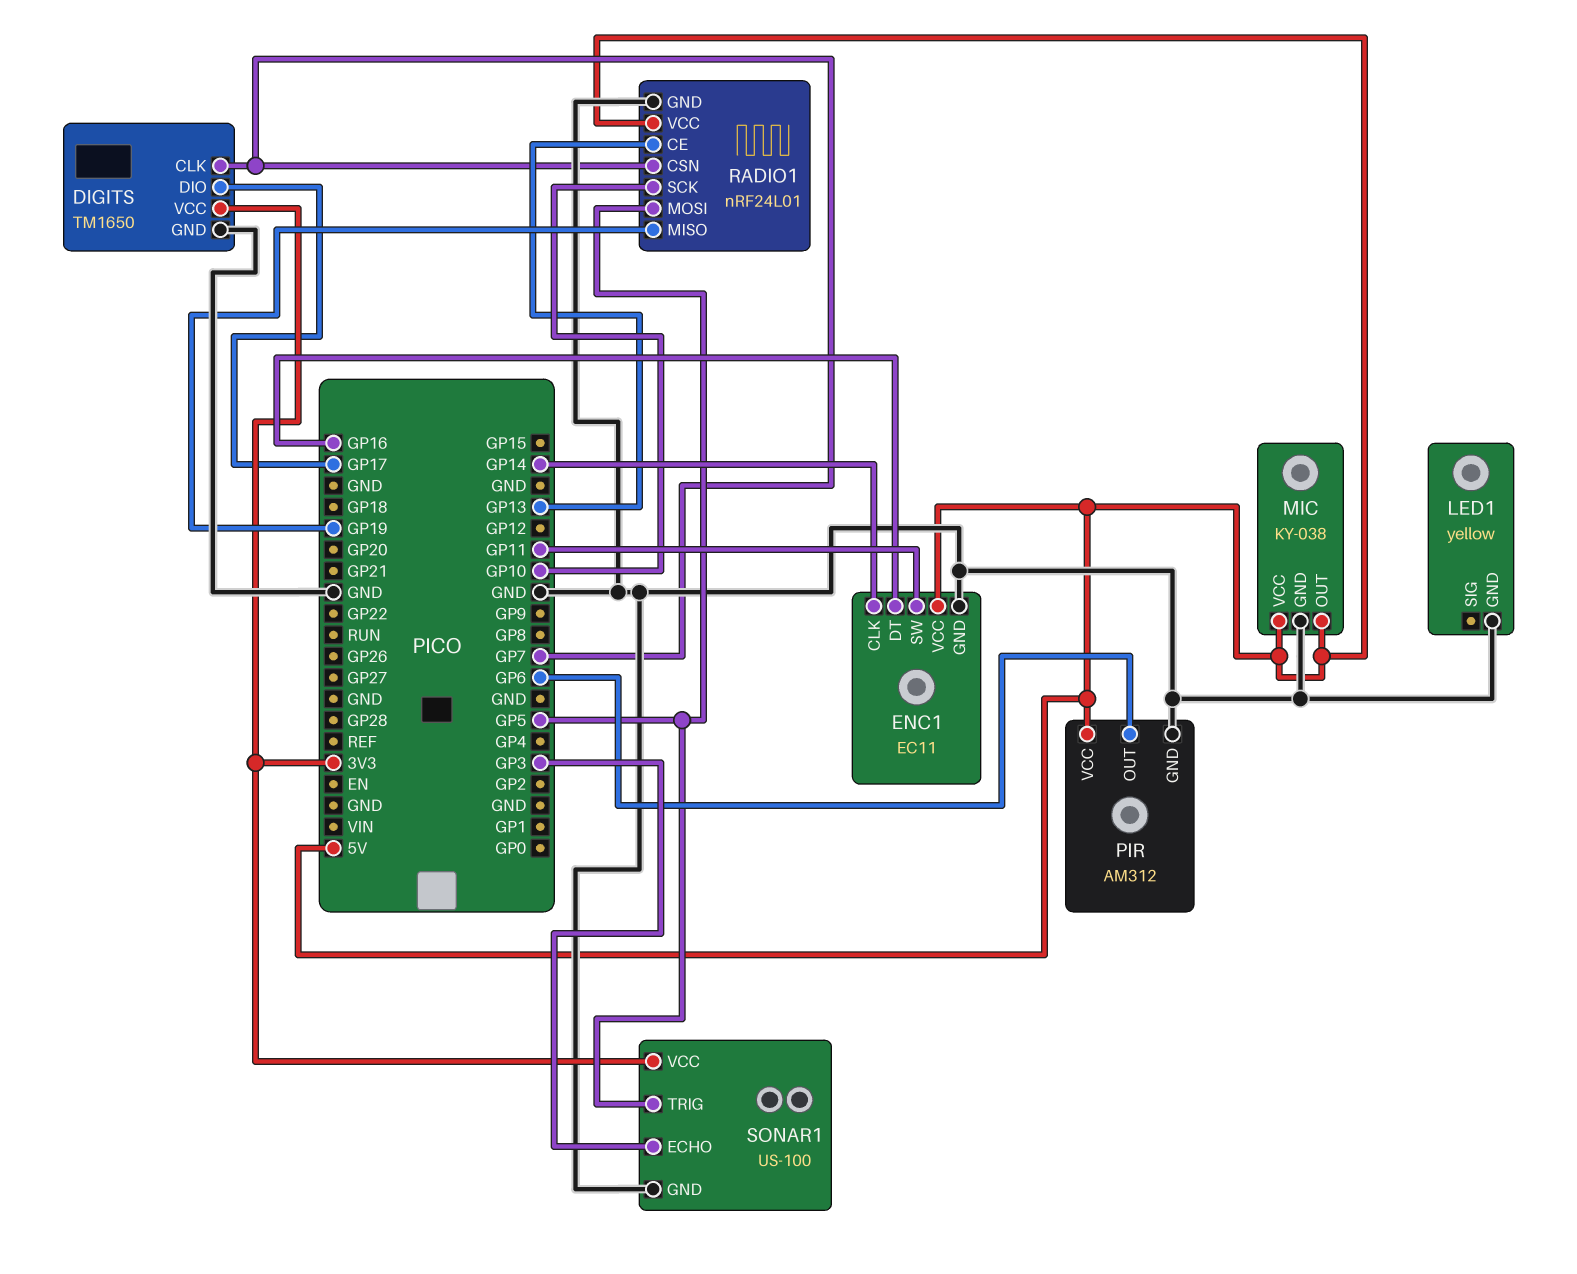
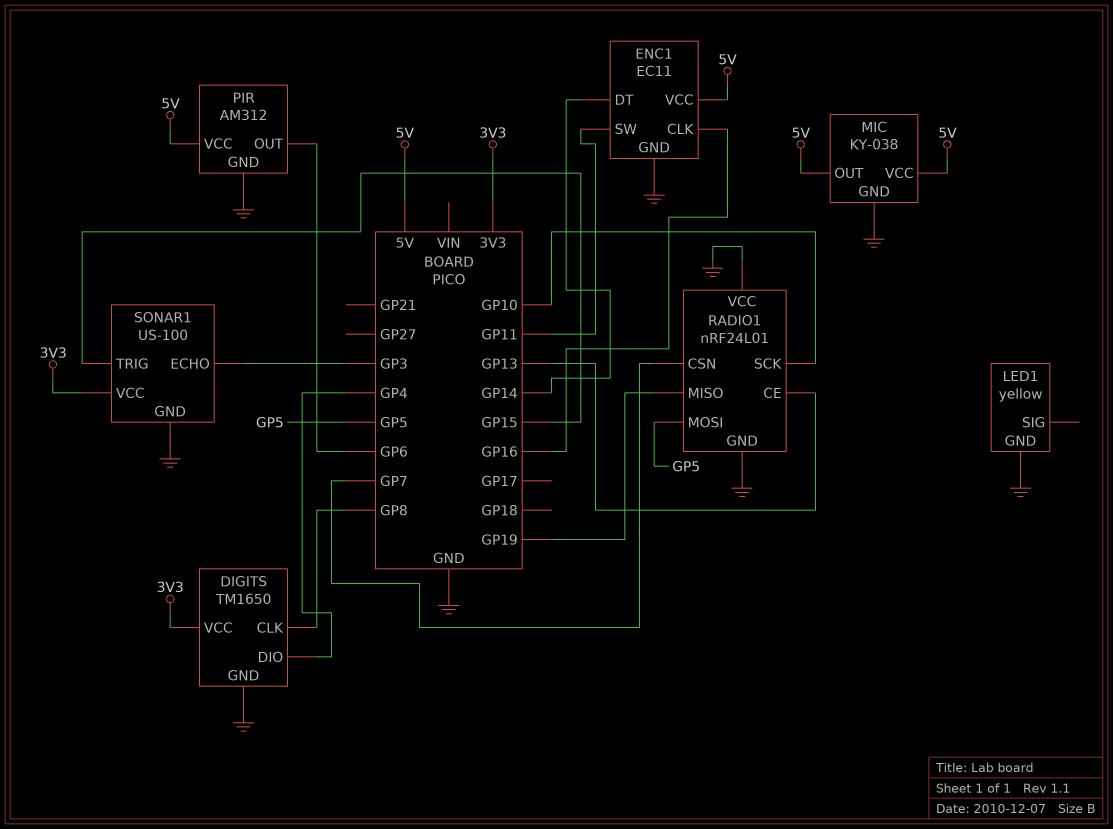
DIGITS pin CLK: GP7 -> GP8
DIGITS pin DIO: GP17 -> GP4
ENC1 pin CLK: GP14 -> GP16
ENC1 pin DT: GP16 -> GP14
RADIO1 pin VCC: 5V -> GND
SONAR1 pin TRIG: GP5 -> GP15

